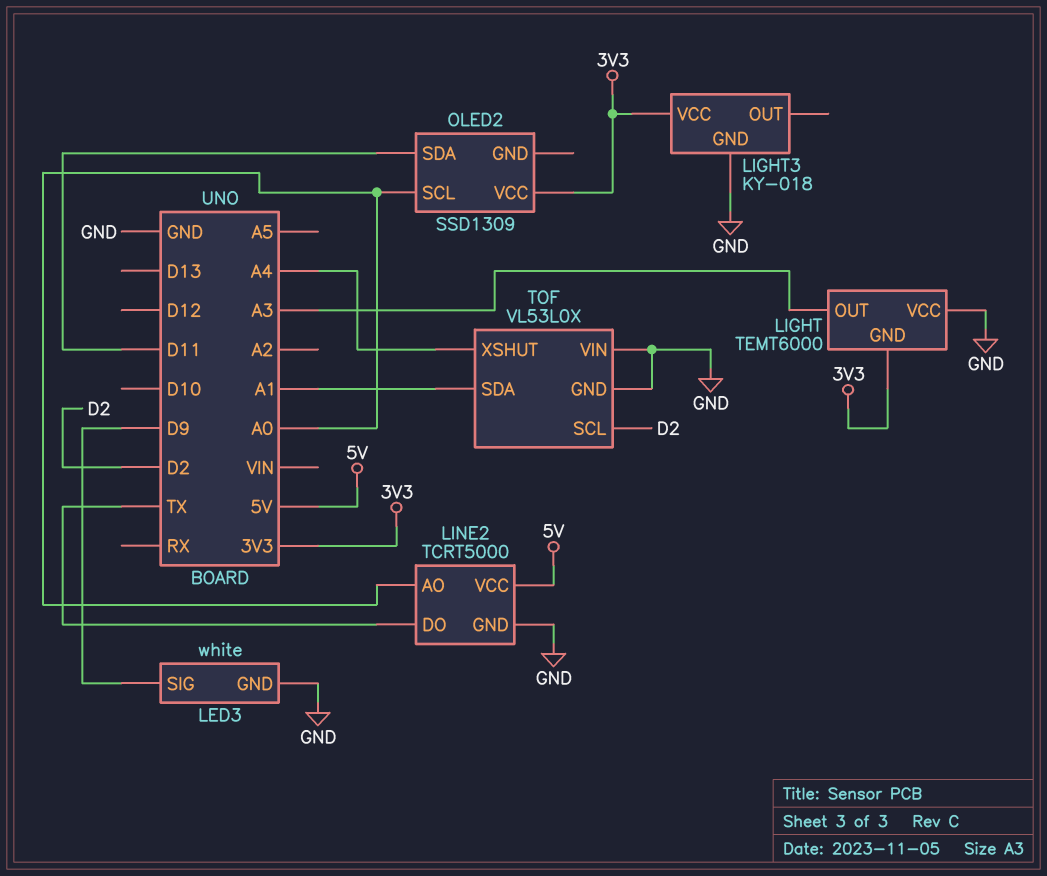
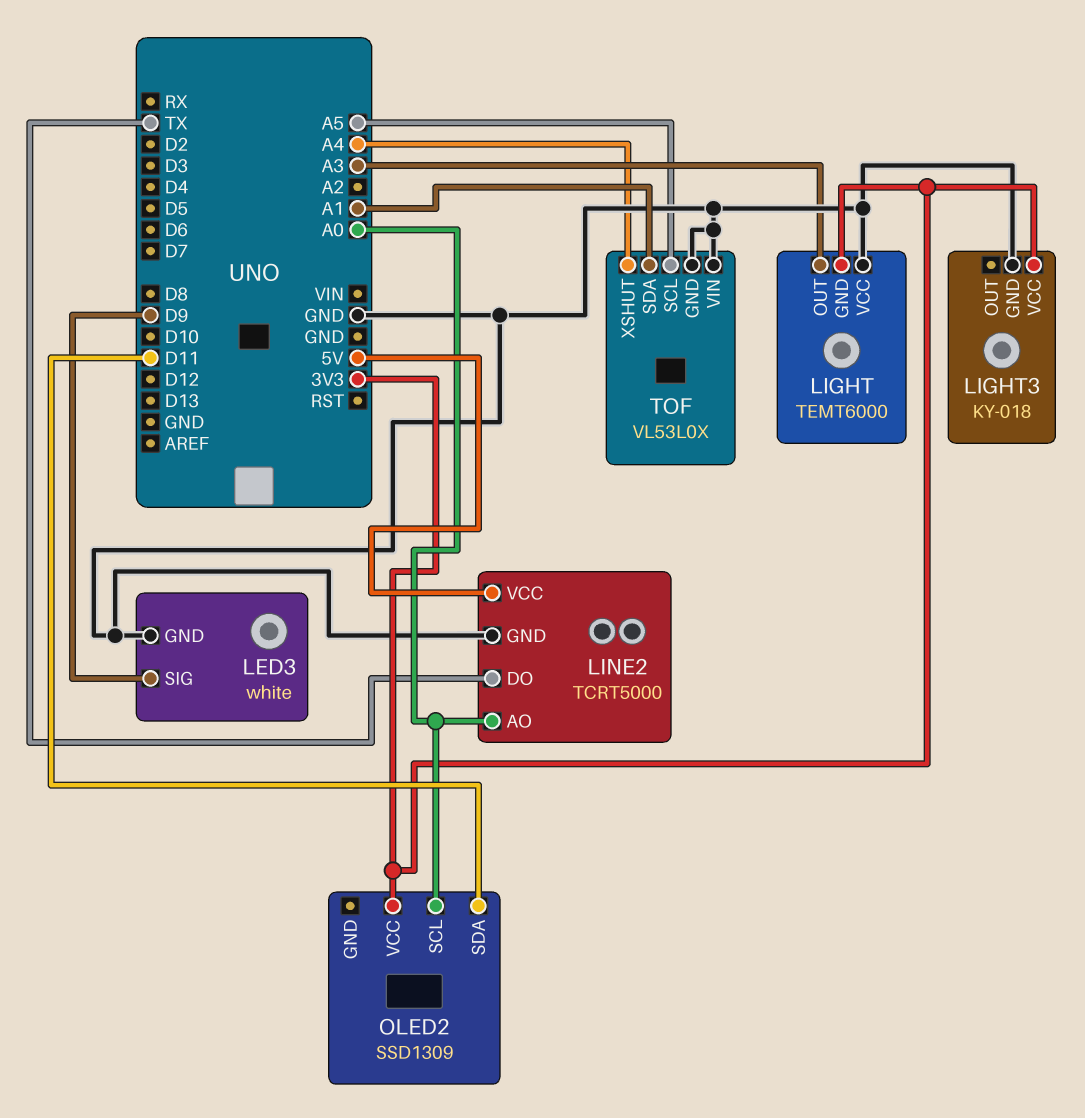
TOF pin SCL: D2 -> A5

